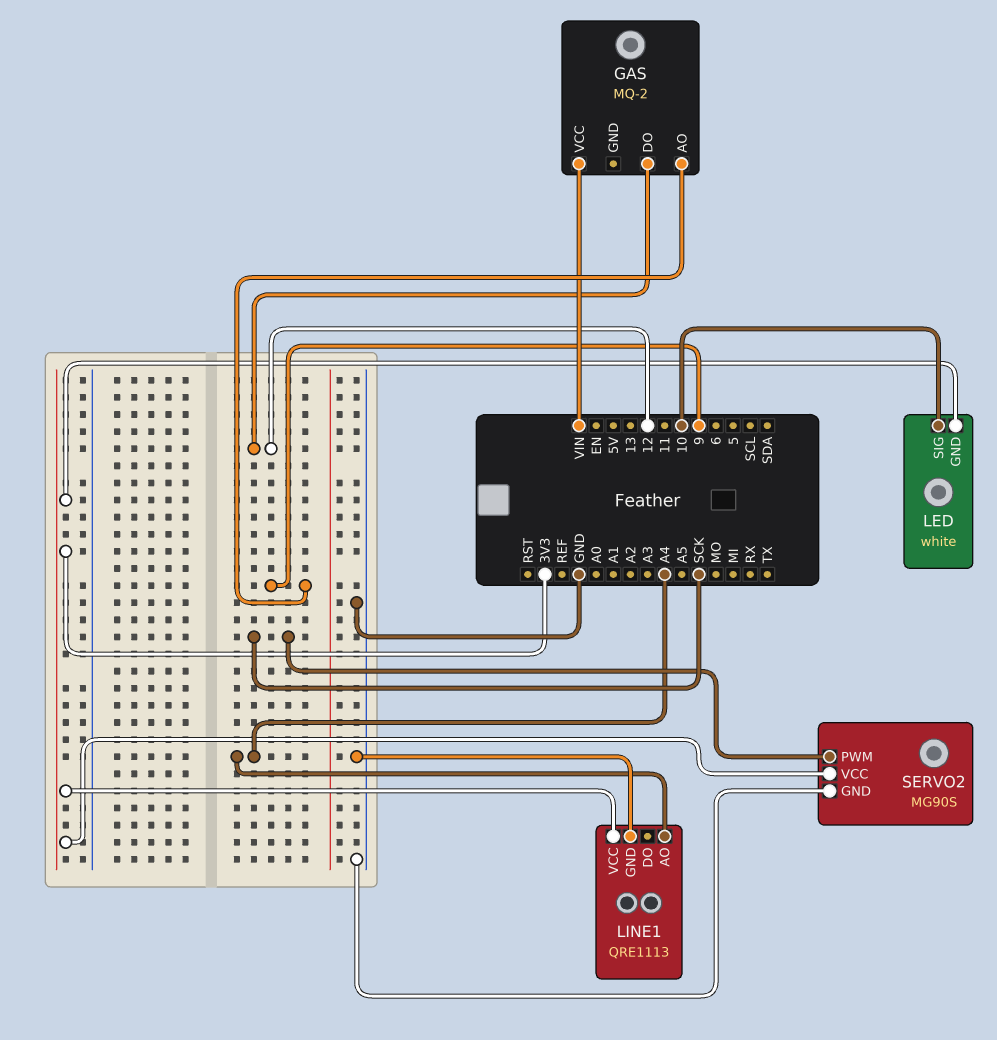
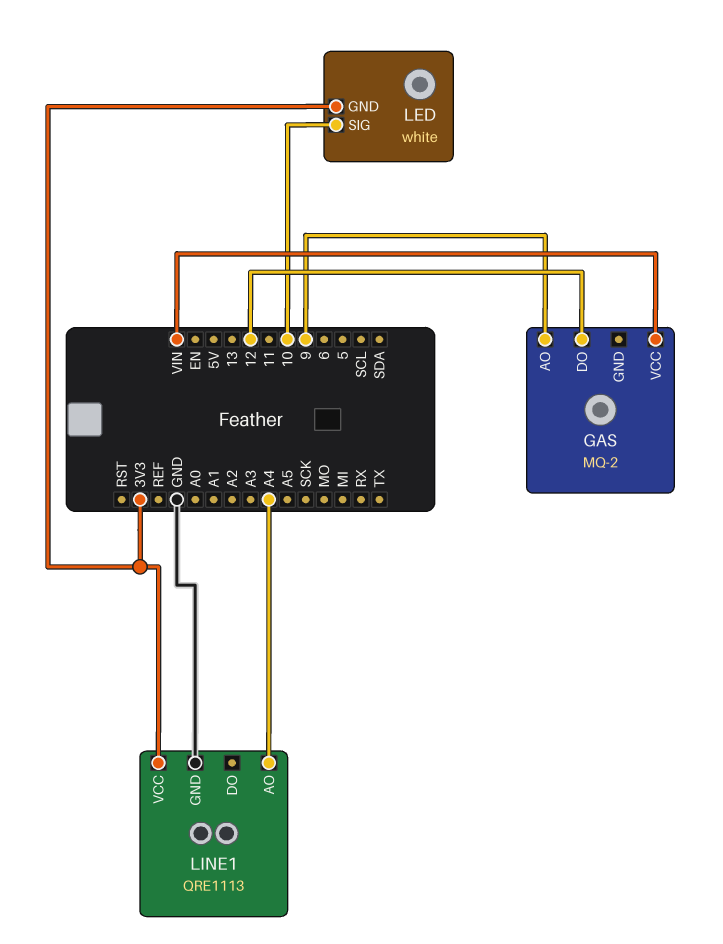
SERVO2: MG90S -> none
SERVO2 pin GND: GND -> none
SERVO2 pin PWM: SCK -> none
SERVO2 pin VCC: 3V3 -> none

